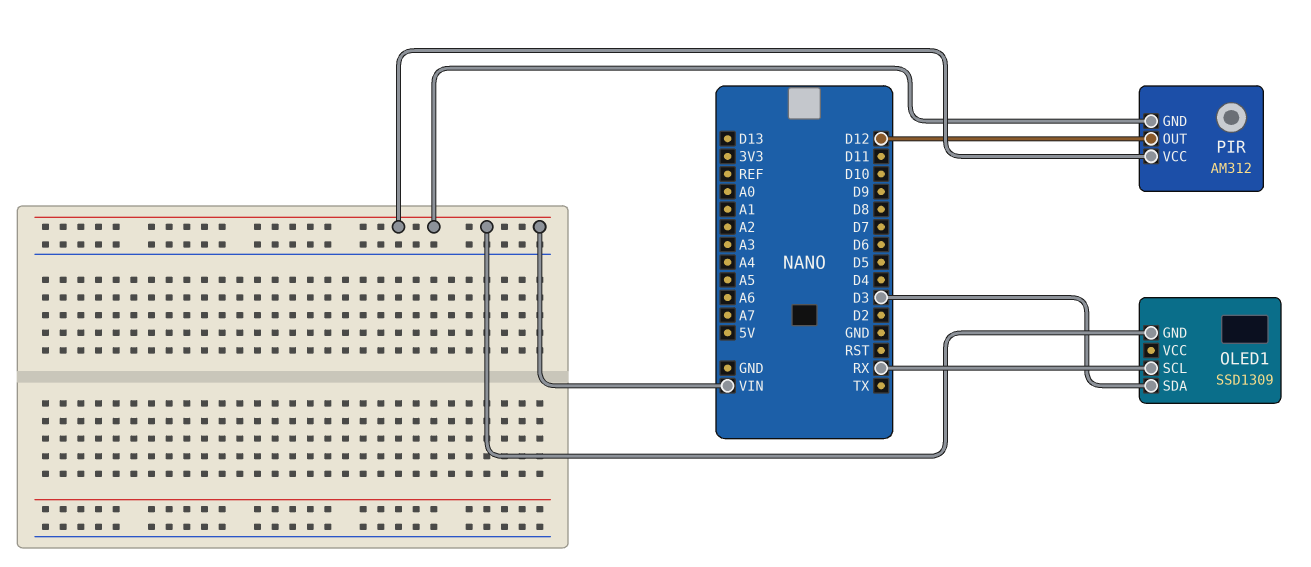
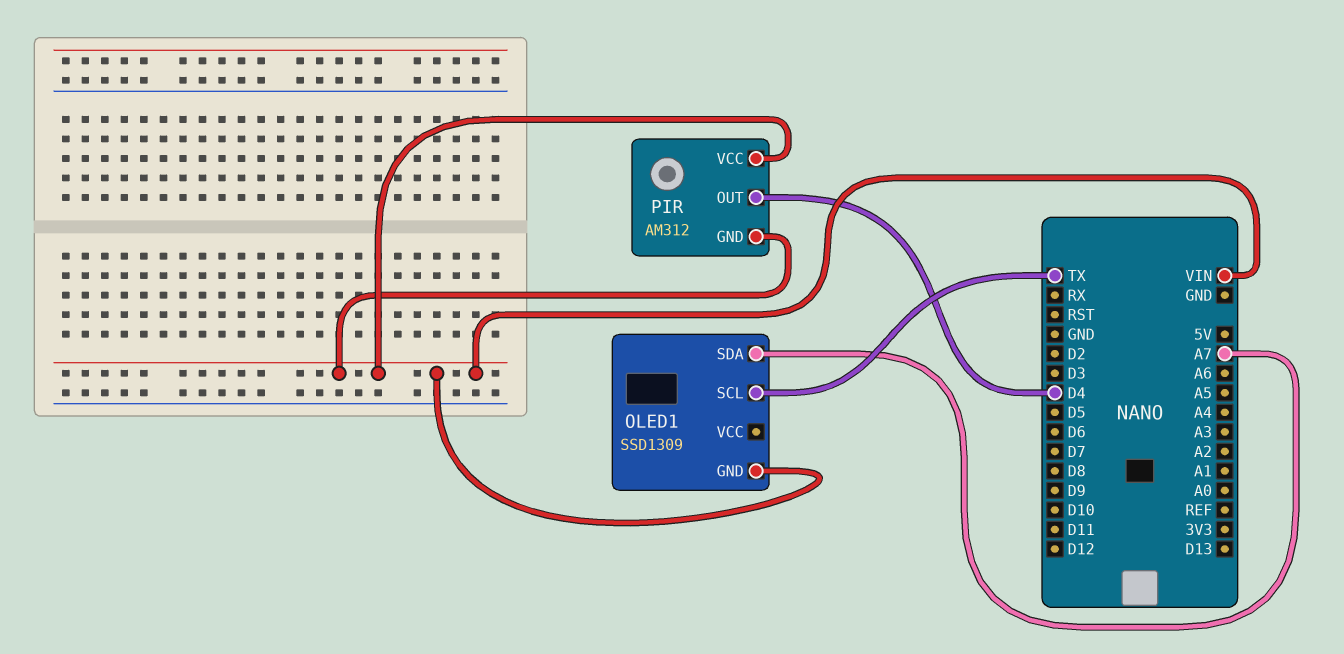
OLED1 pin SCL: RX -> TX
OLED1 pin SDA: D3 -> A7
PIR pin OUT: D12 -> D4

